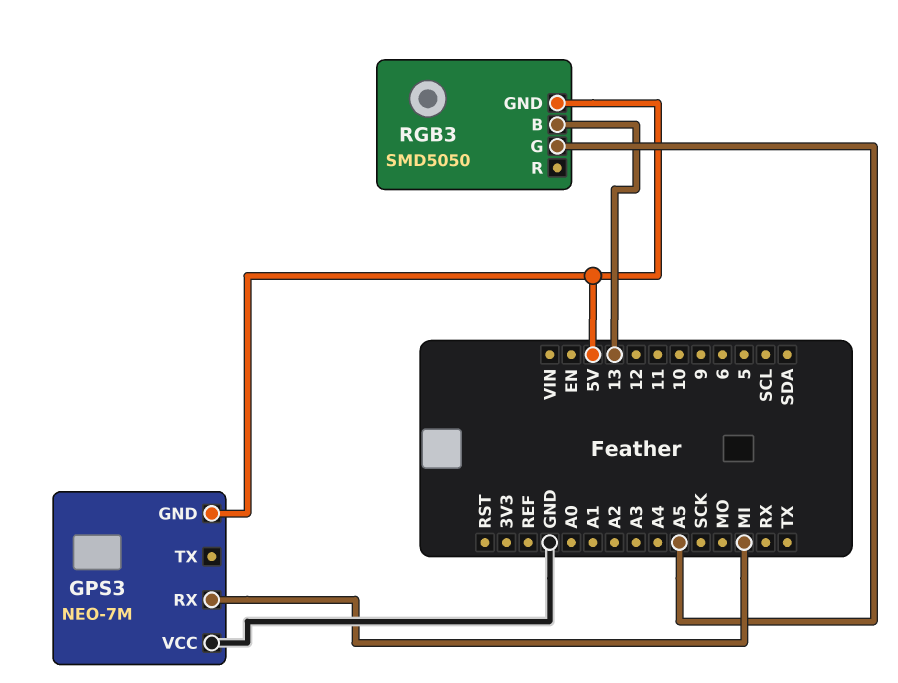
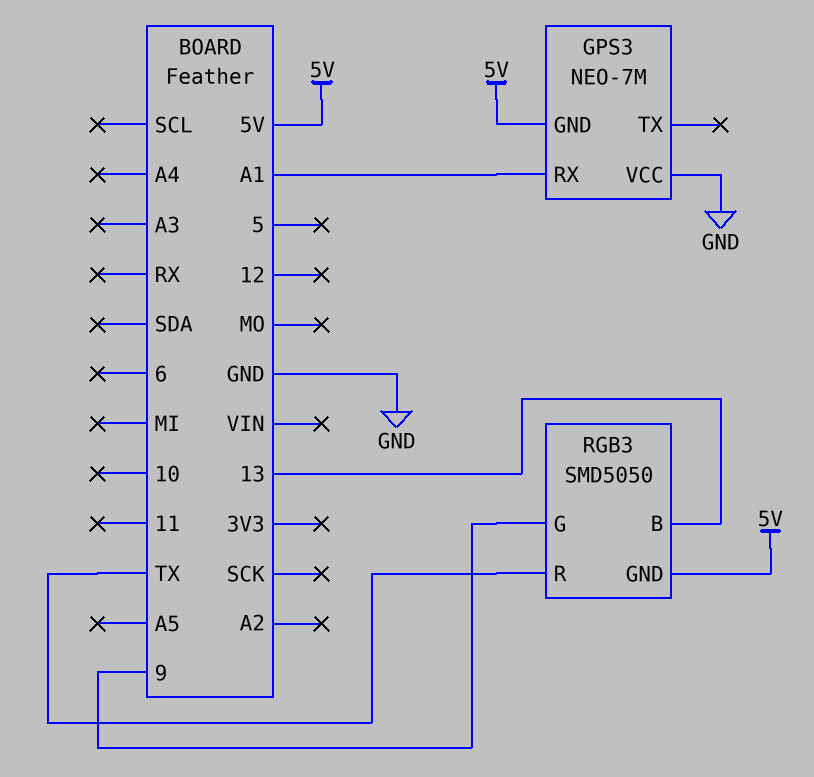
GPS3 pin RX: MI -> A1
RGB3 pin G: A5 -> 9
RGB3 pin R: none -> TX

